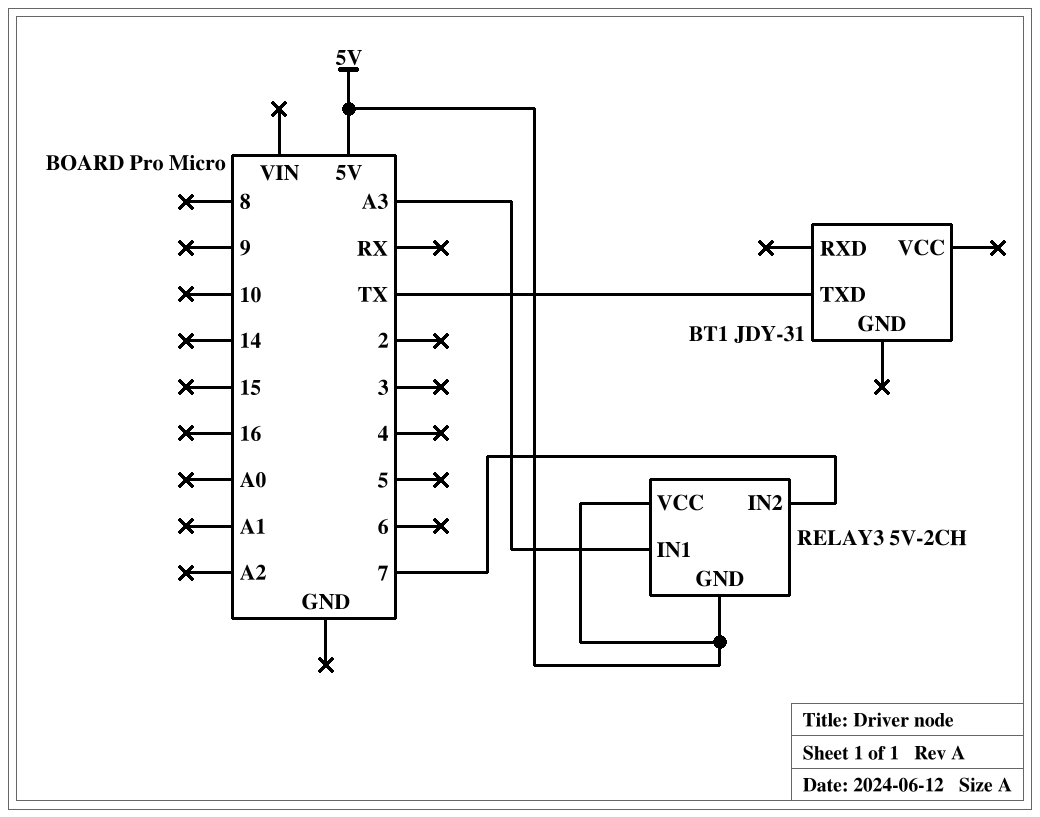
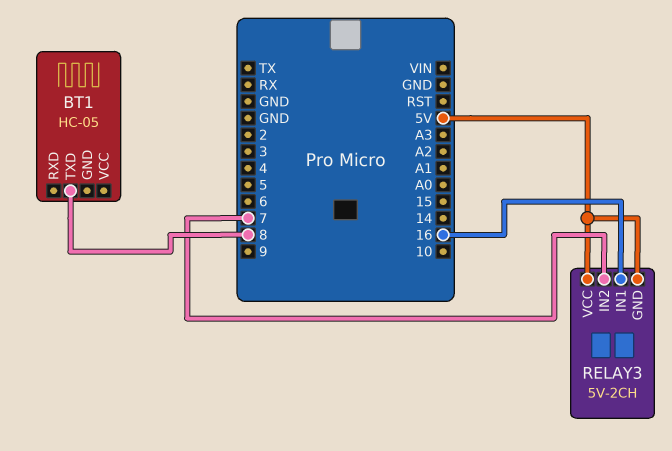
BT1: JDY-31 -> HC-05
BT1 pin TXD: TX -> 8
RELAY3 pin IN1: A3 -> 16

